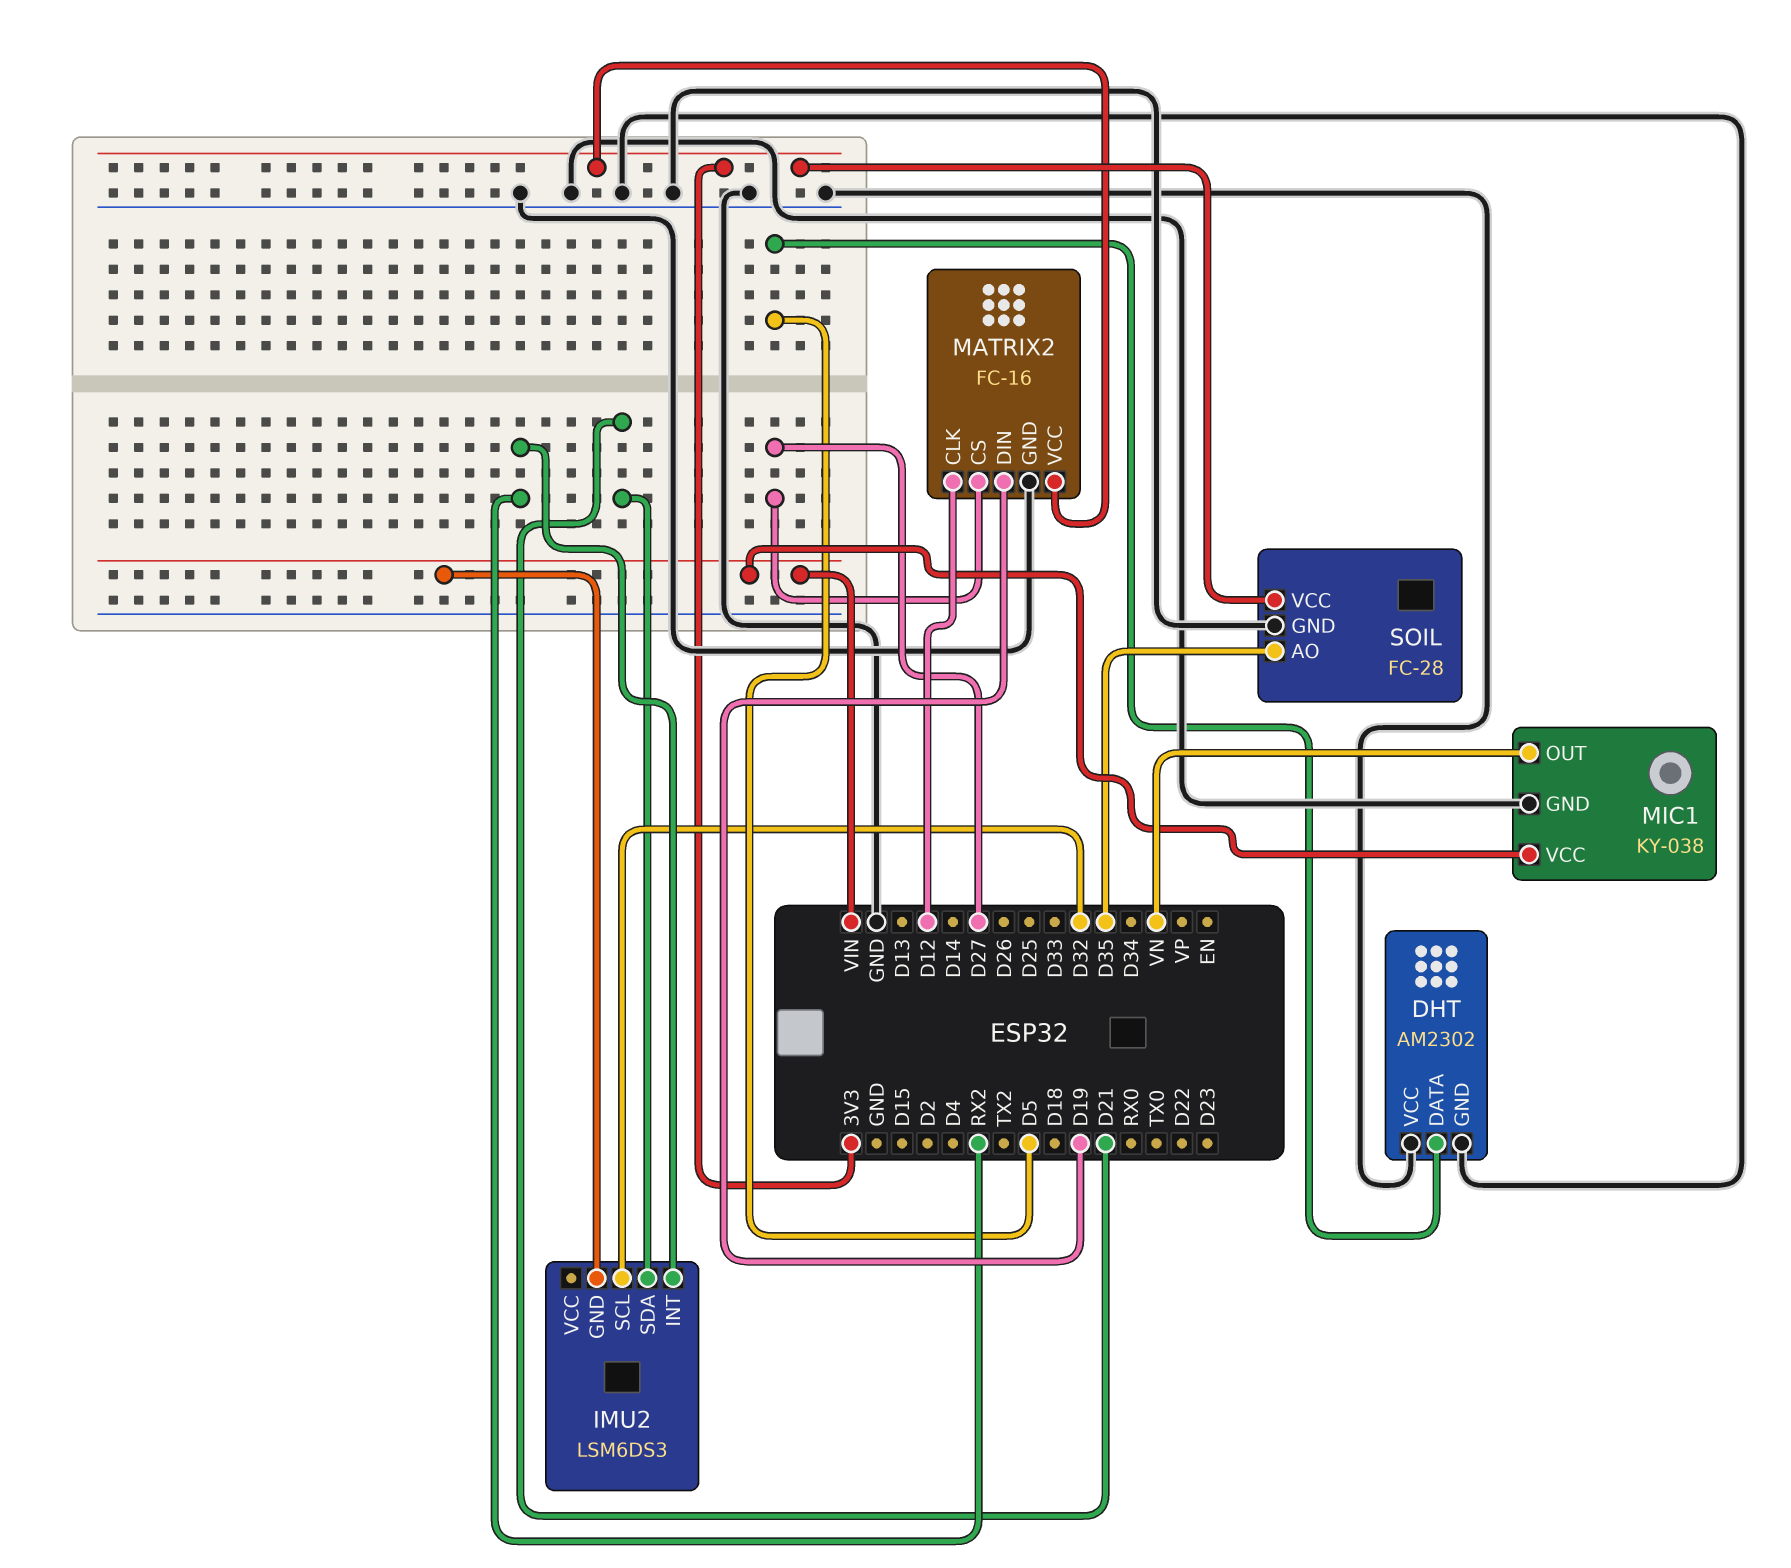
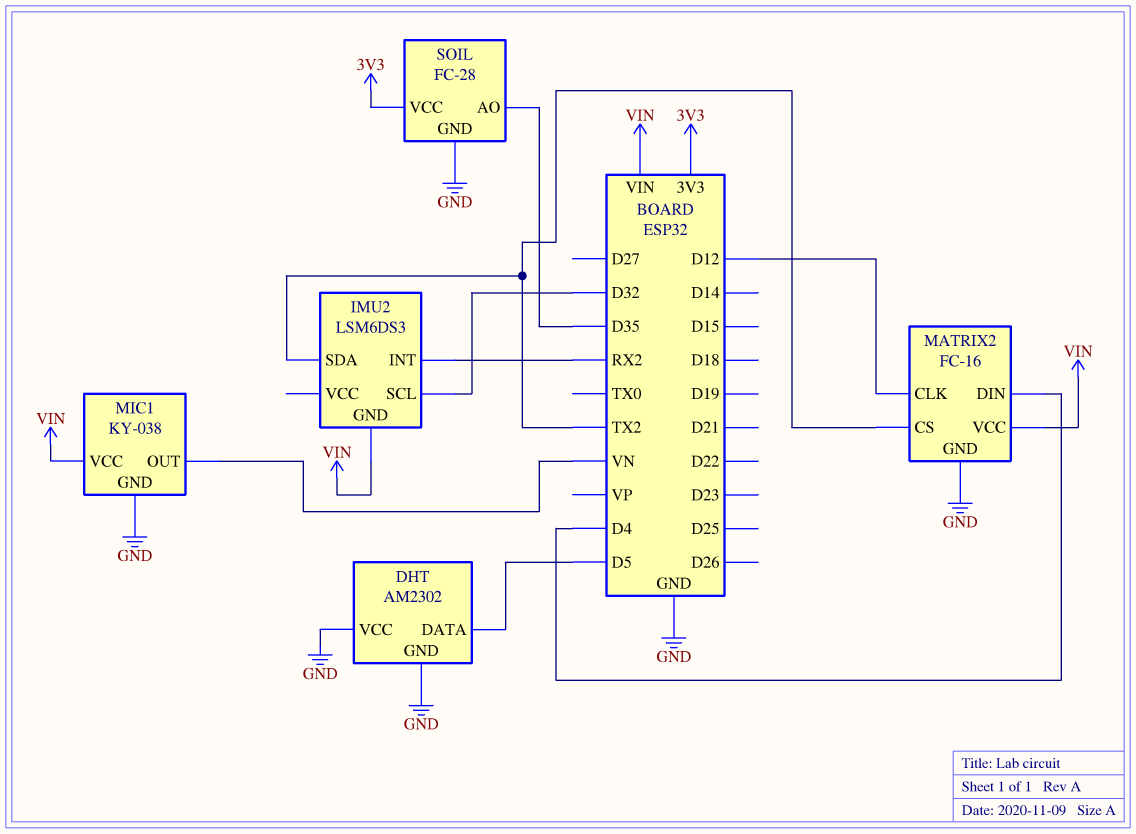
IMU2 pin SDA: D21 -> TX2
MATRIX2 pin CS: D27 -> TX2
MATRIX2 pin DIN: D19 -> D4
MATRIX2 pin VCC: 3V3 -> VIN

